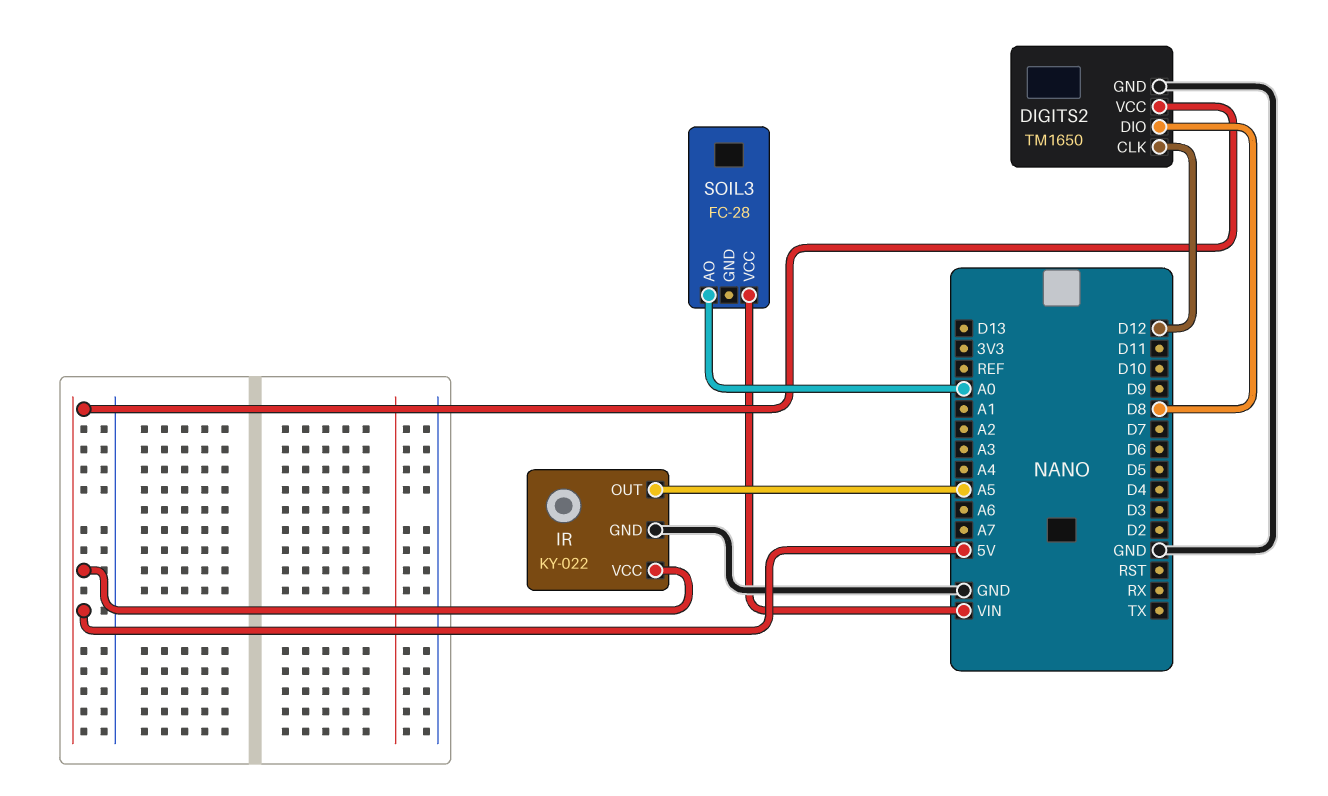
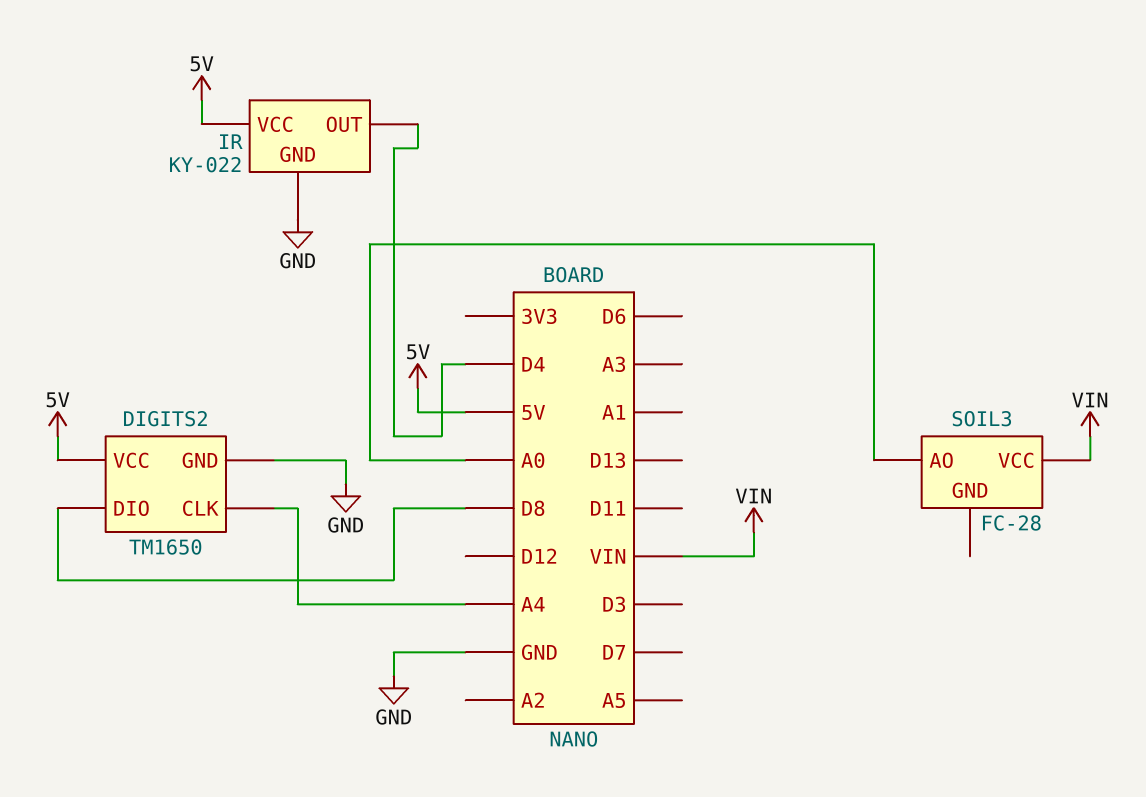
DIGITS2 pin CLK: D12 -> A4
IR pin OUT: A5 -> D4

